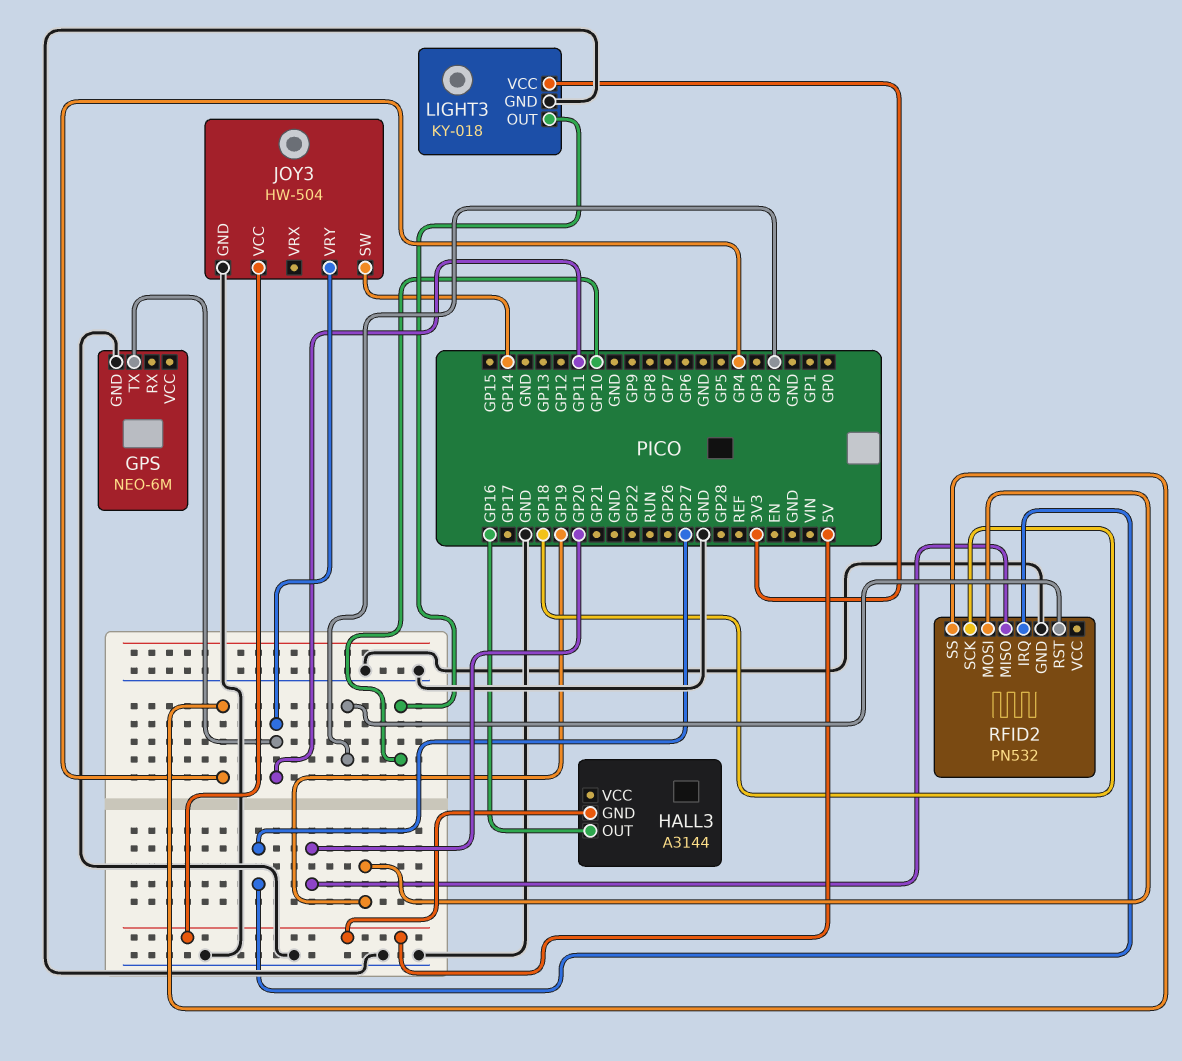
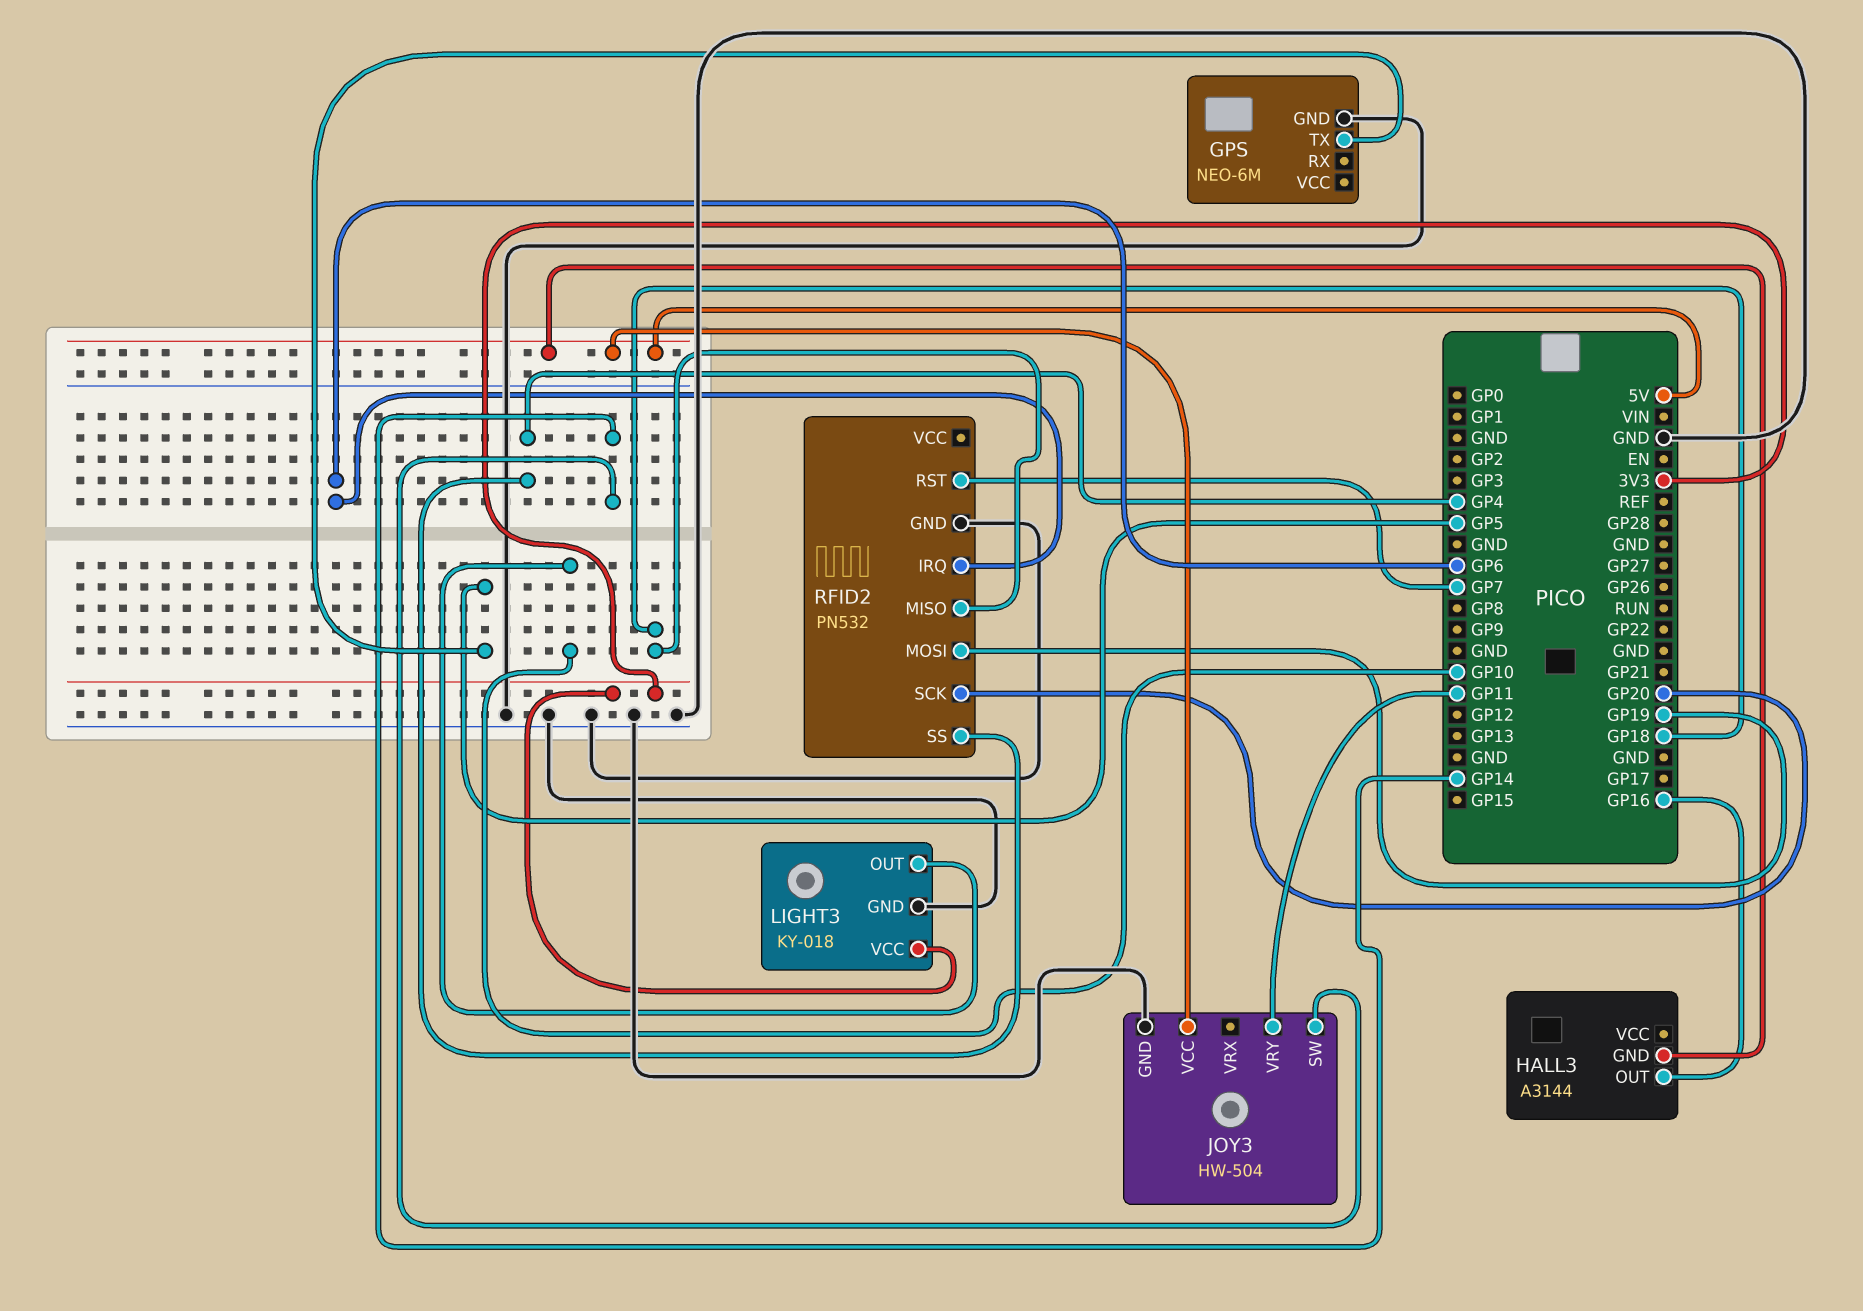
GPS pin TX: GP11 -> GP5
RFID2 pin IRQ: GP27 -> GP6
RFID2 pin MISO: GP20 -> GP18
RFID2 pin RST: GP2 -> GP7
RFID2 pin SCK: GP18 -> GP20

